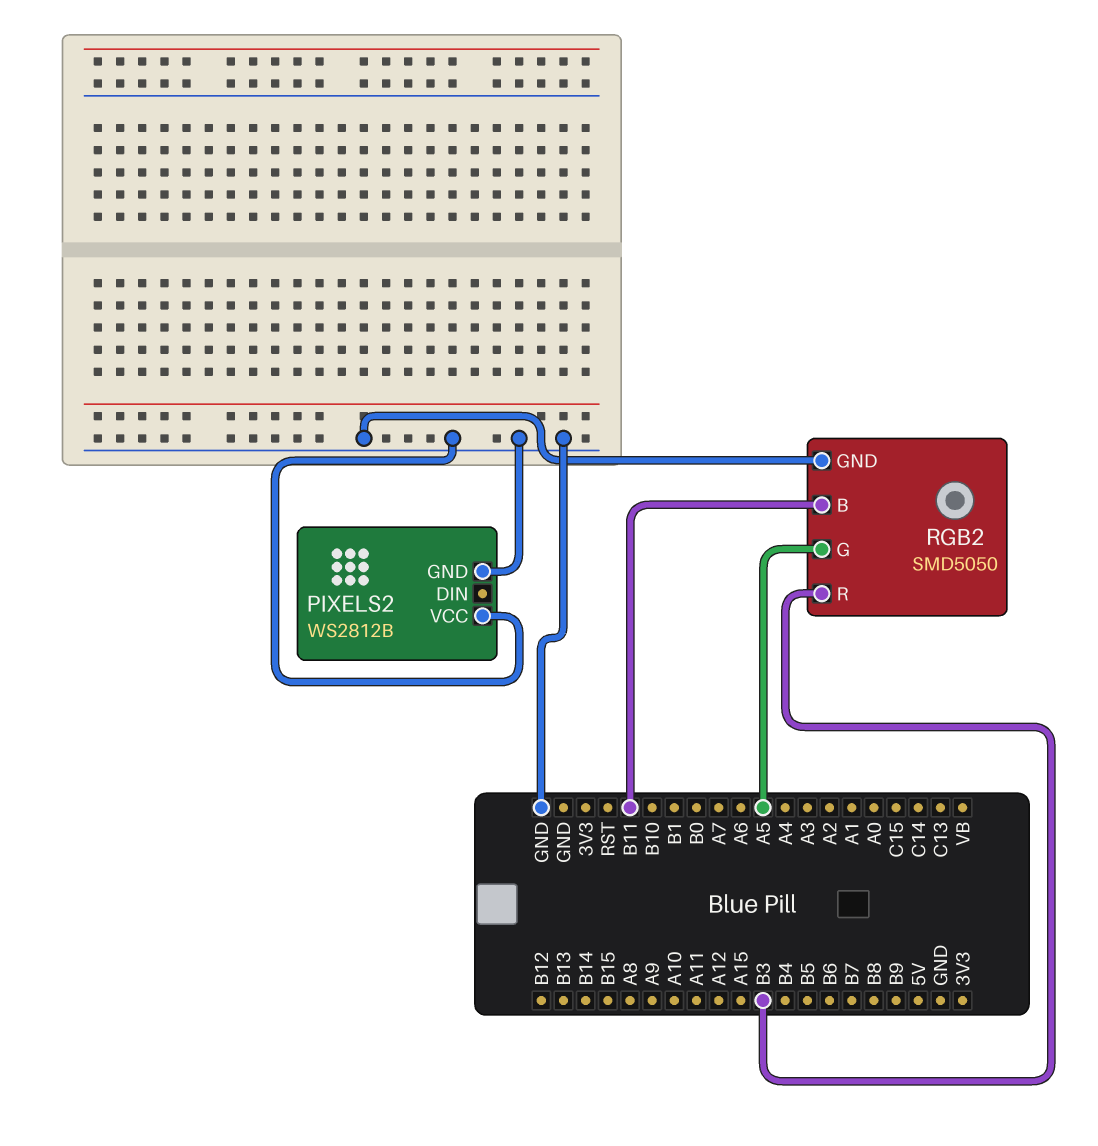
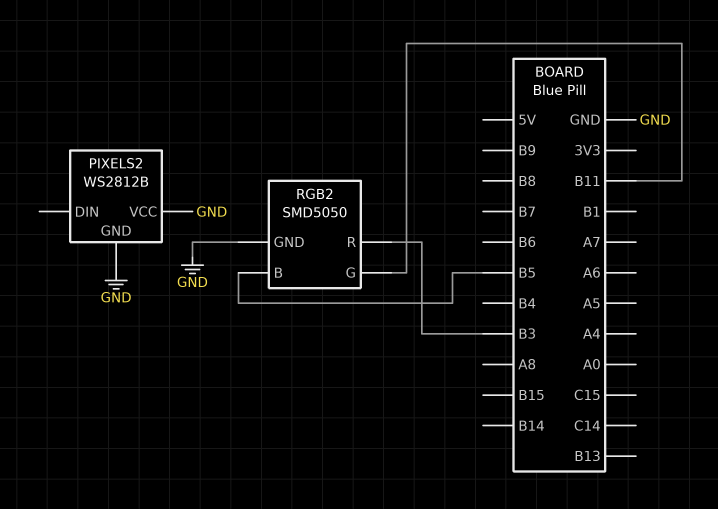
RGB2 pin B: B11 -> B5
RGB2 pin G: A5 -> B11

